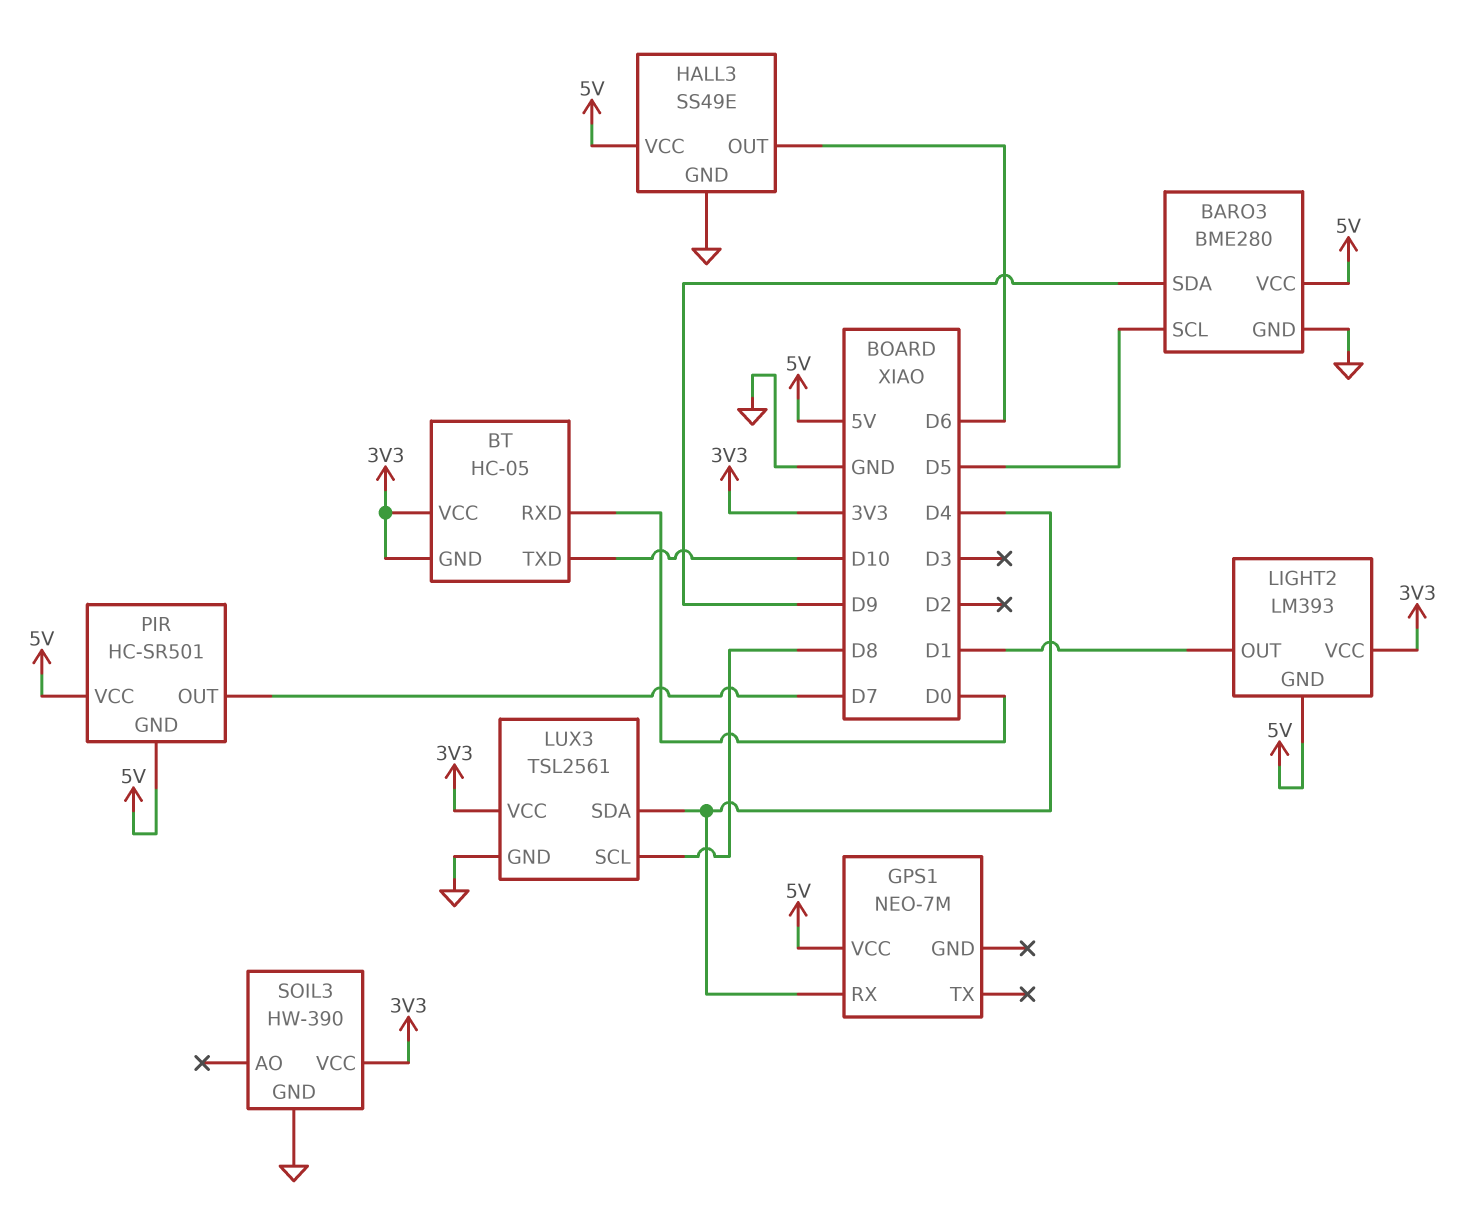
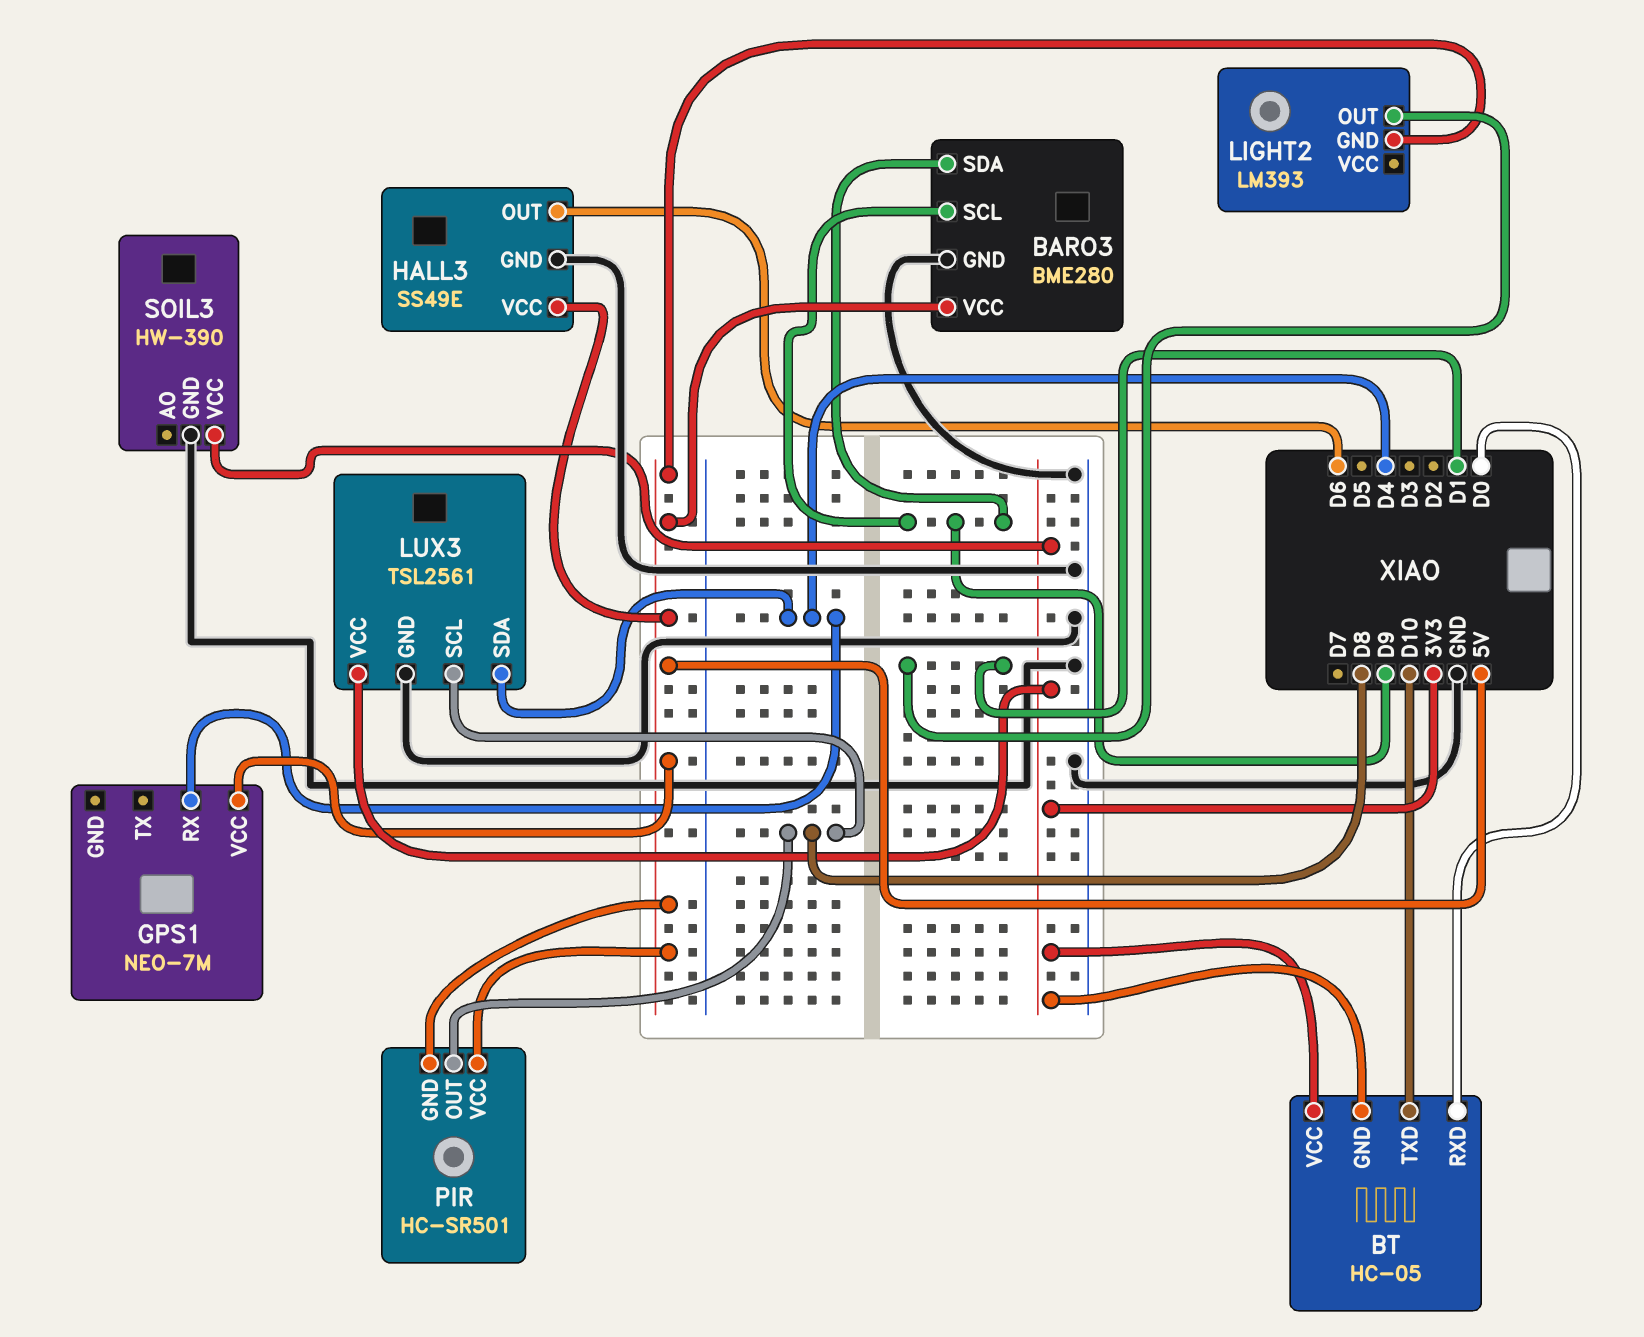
BARO3 pin SCL: D5 -> D9
LIGHT2 pin VCC: 3V3 -> none
PIR pin OUT: D7 -> D8

